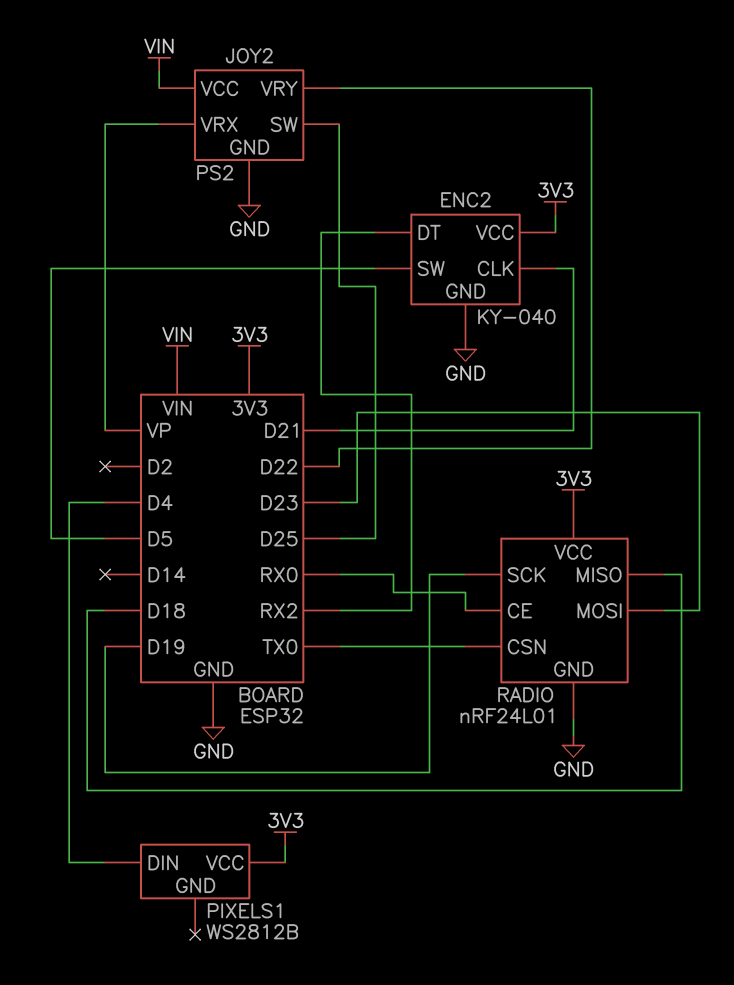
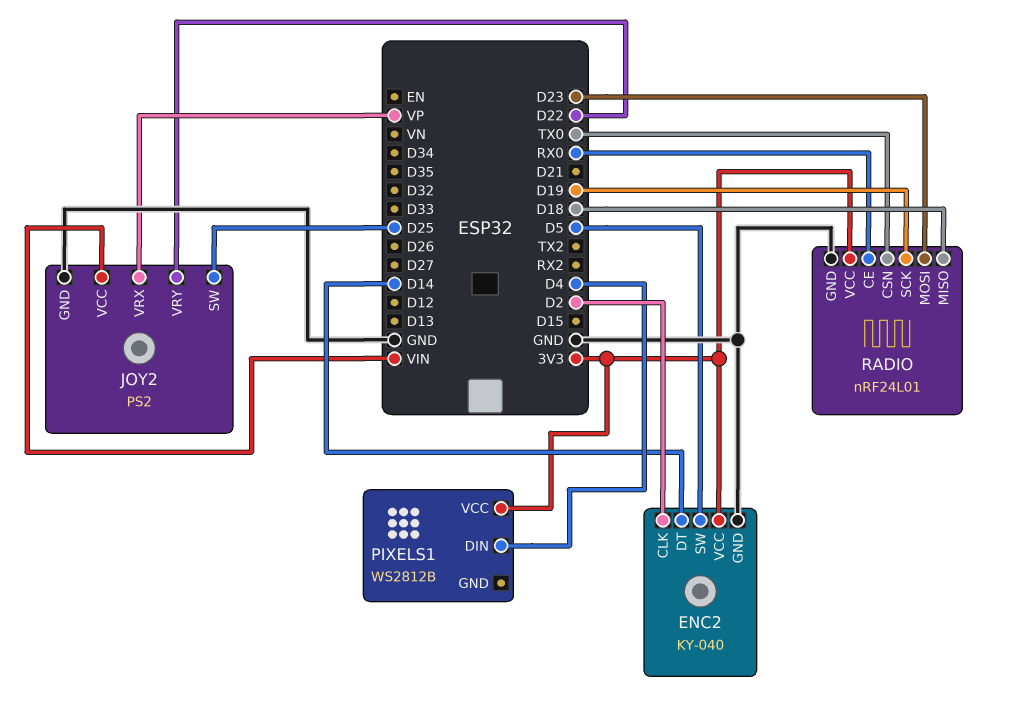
ENC2 pin CLK: D21 -> D2
ENC2 pin DT: RX2 -> D14

